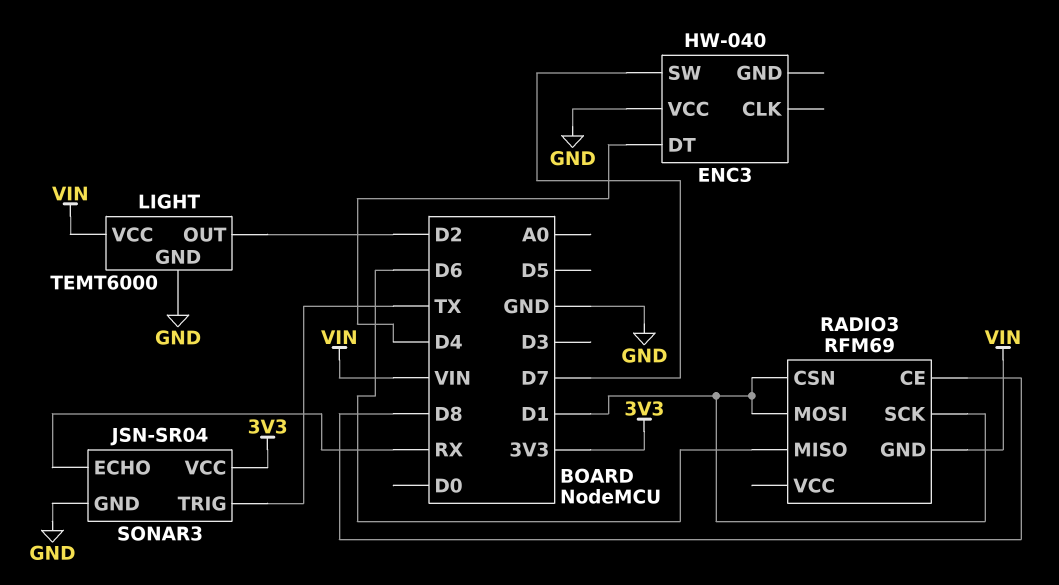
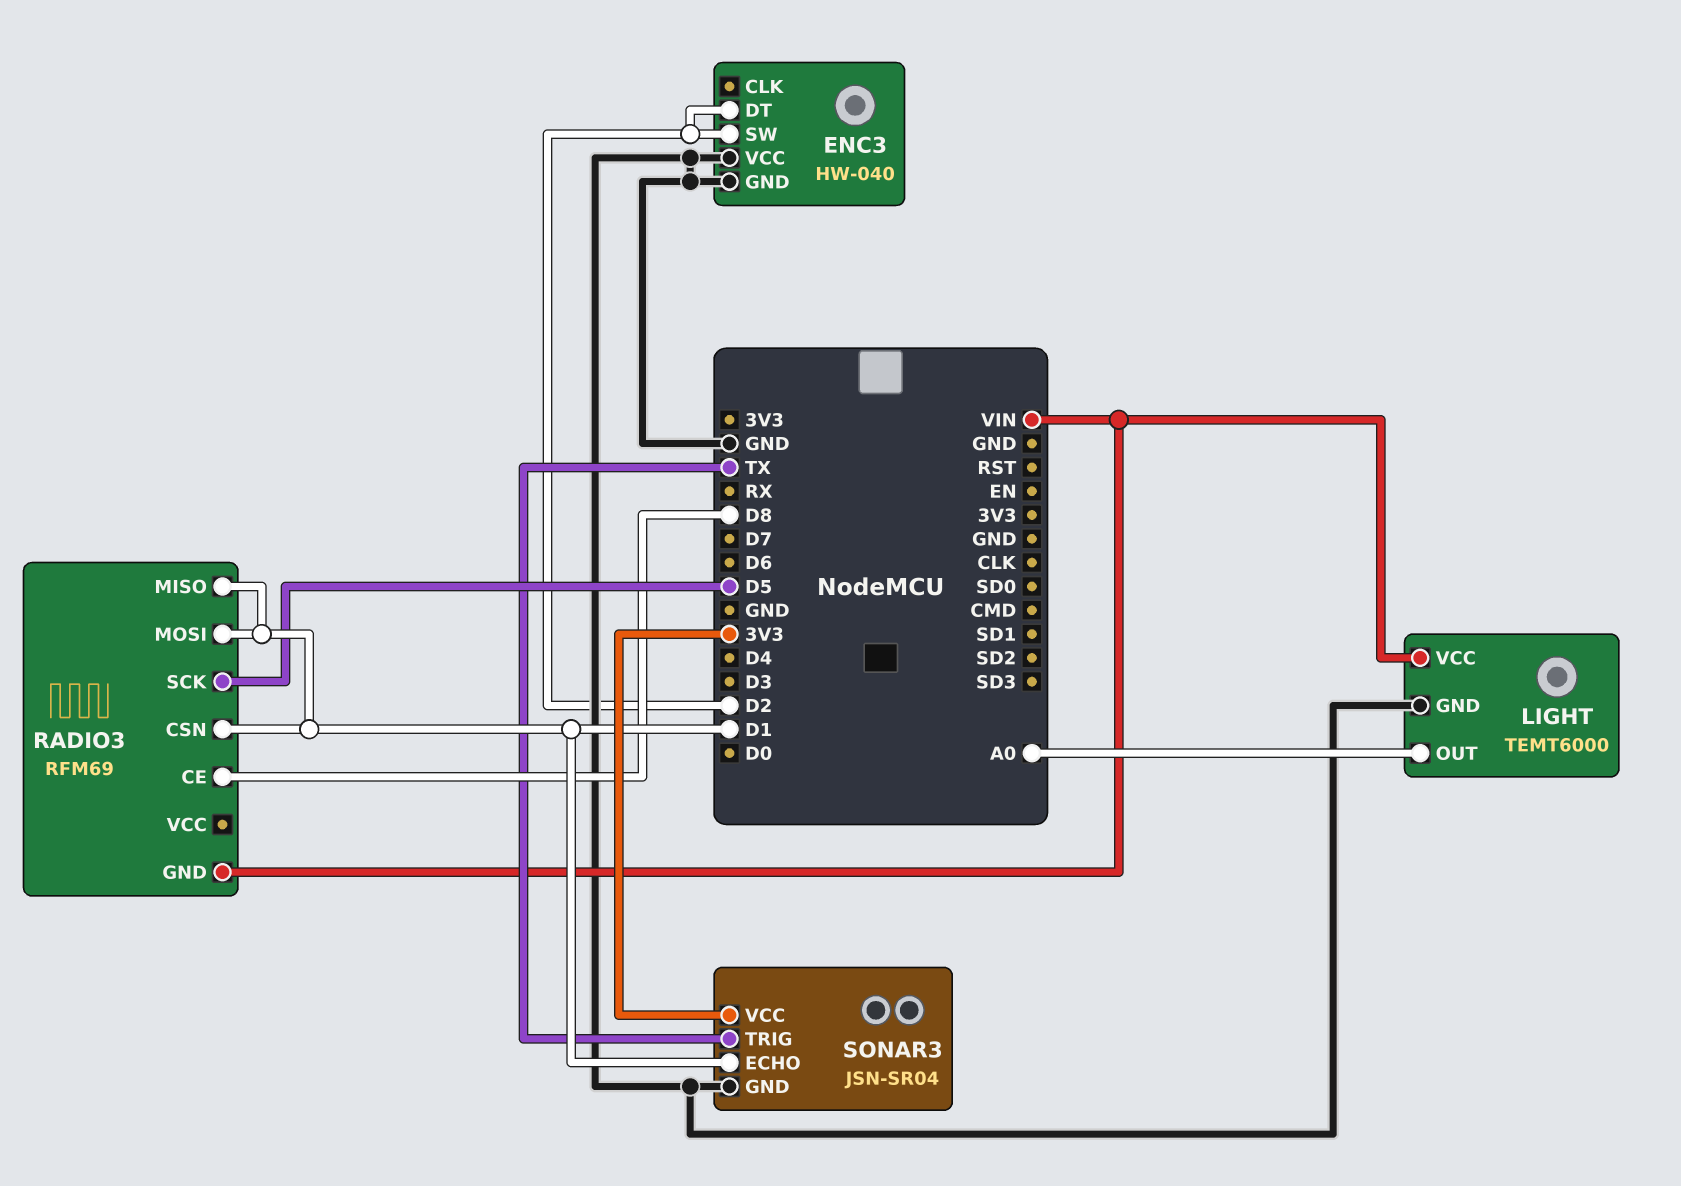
ENC3 pin DT: D4 -> D2
ENC3 pin GND: none -> GND
ENC3 pin SW: D7 -> D2
LIGHT pin OUT: D2 -> A0
RADIO3 pin MISO: D6 -> D1
RADIO3 pin SCK: D1 -> D5
SONAR3 pin ECHO: RX -> D1

